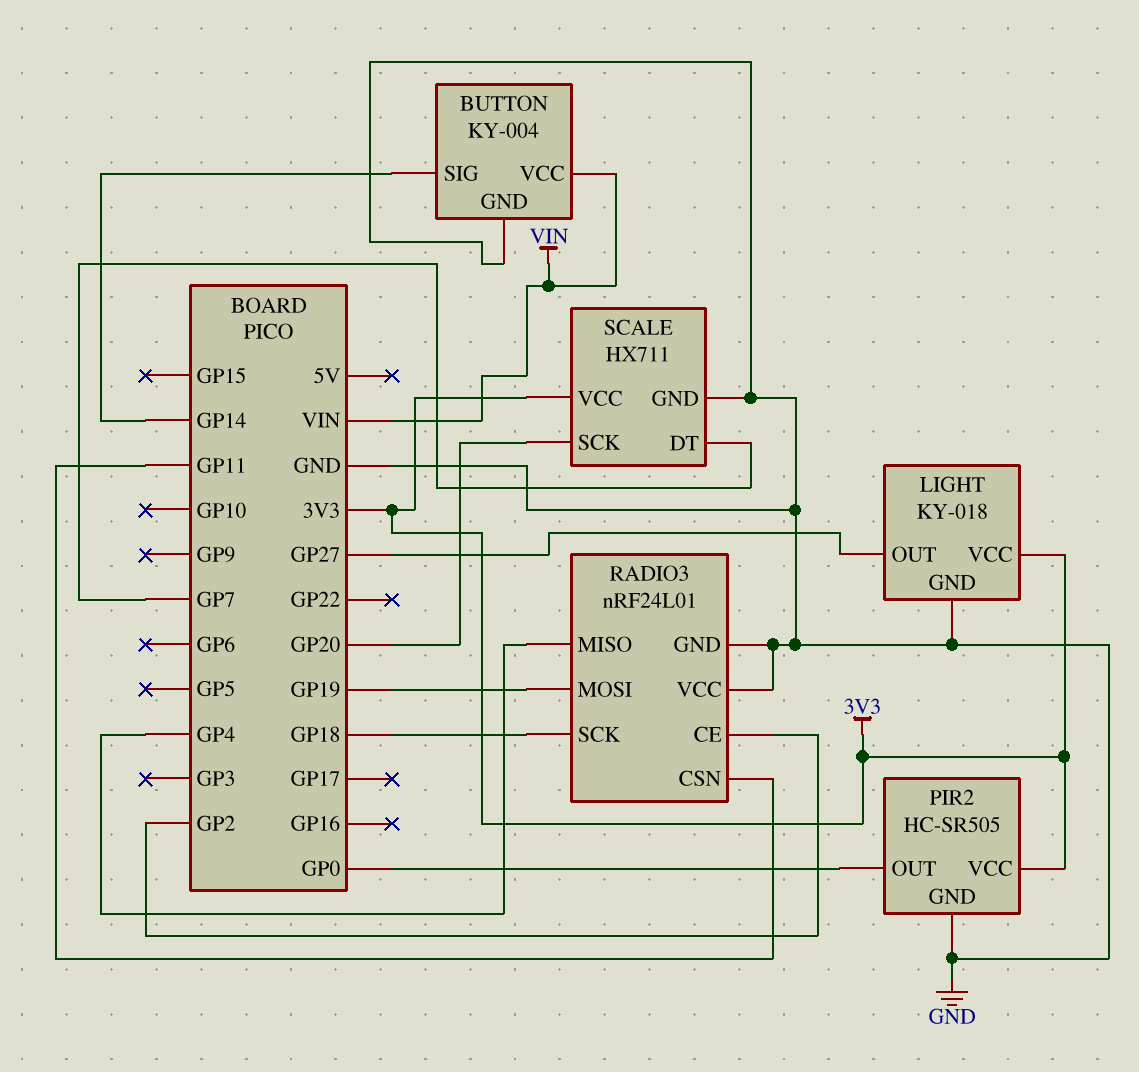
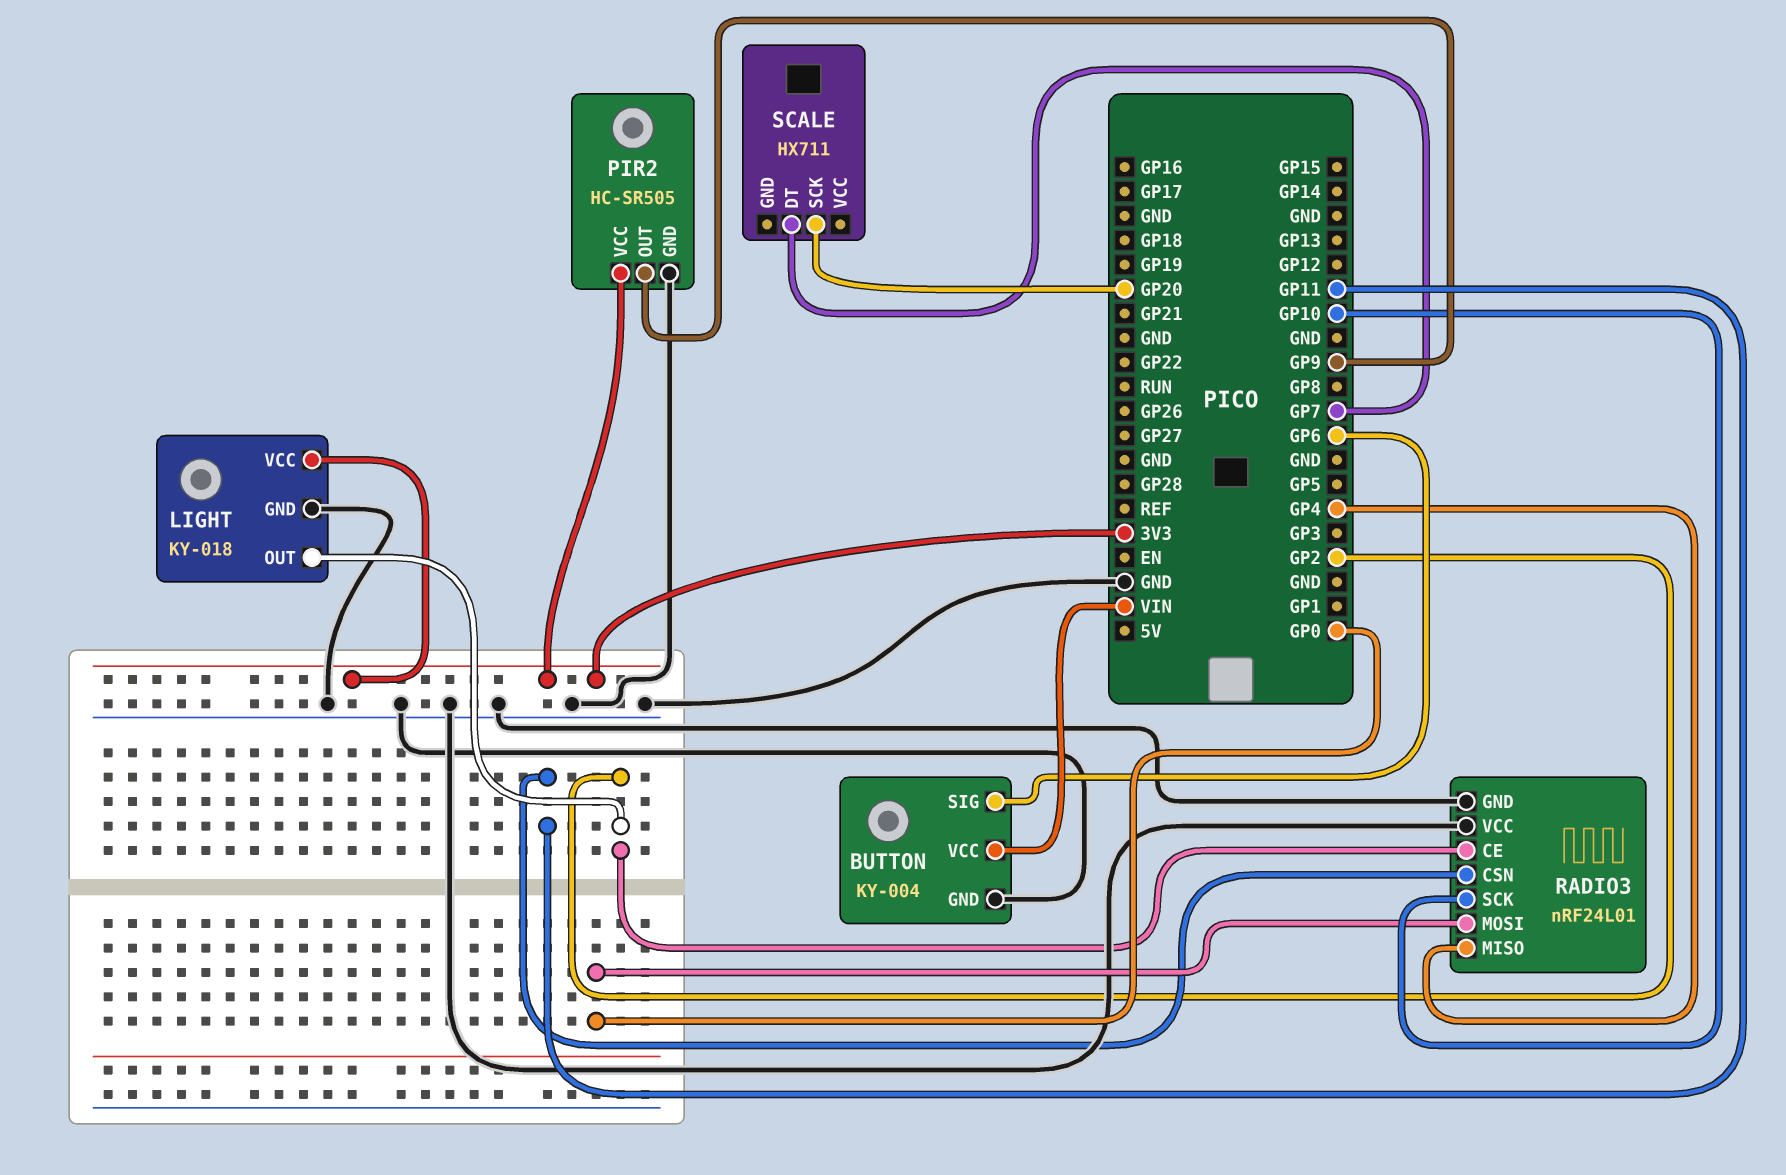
BUTTON pin SIG: GP14 -> GP6
LIGHT pin OUT: GP27 -> GP2
PIR2 pin OUT: GP0 -> GP9
RADIO3 pin MOSI: GP19 -> GP0
RADIO3 pin SCK: GP18 -> GP10
SCALE pin GND: GND -> none
SCALE pin VCC: 3V3 -> none

